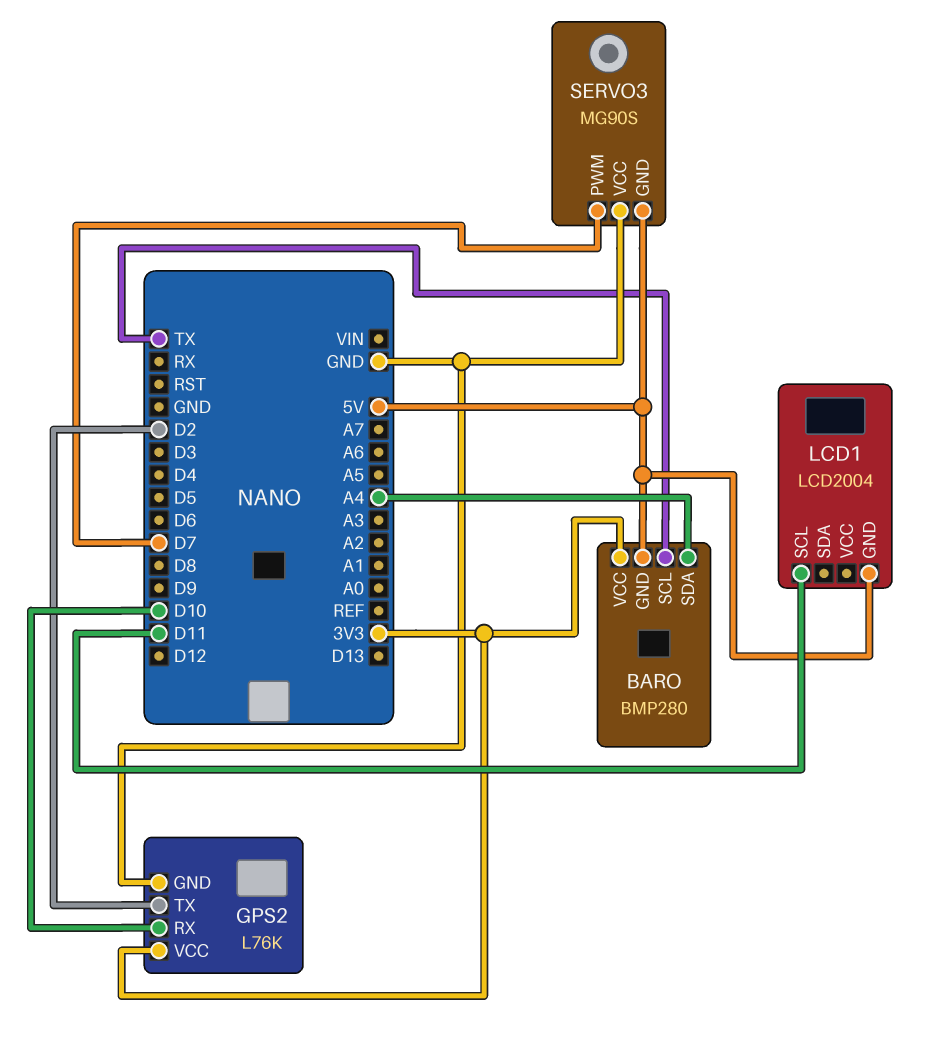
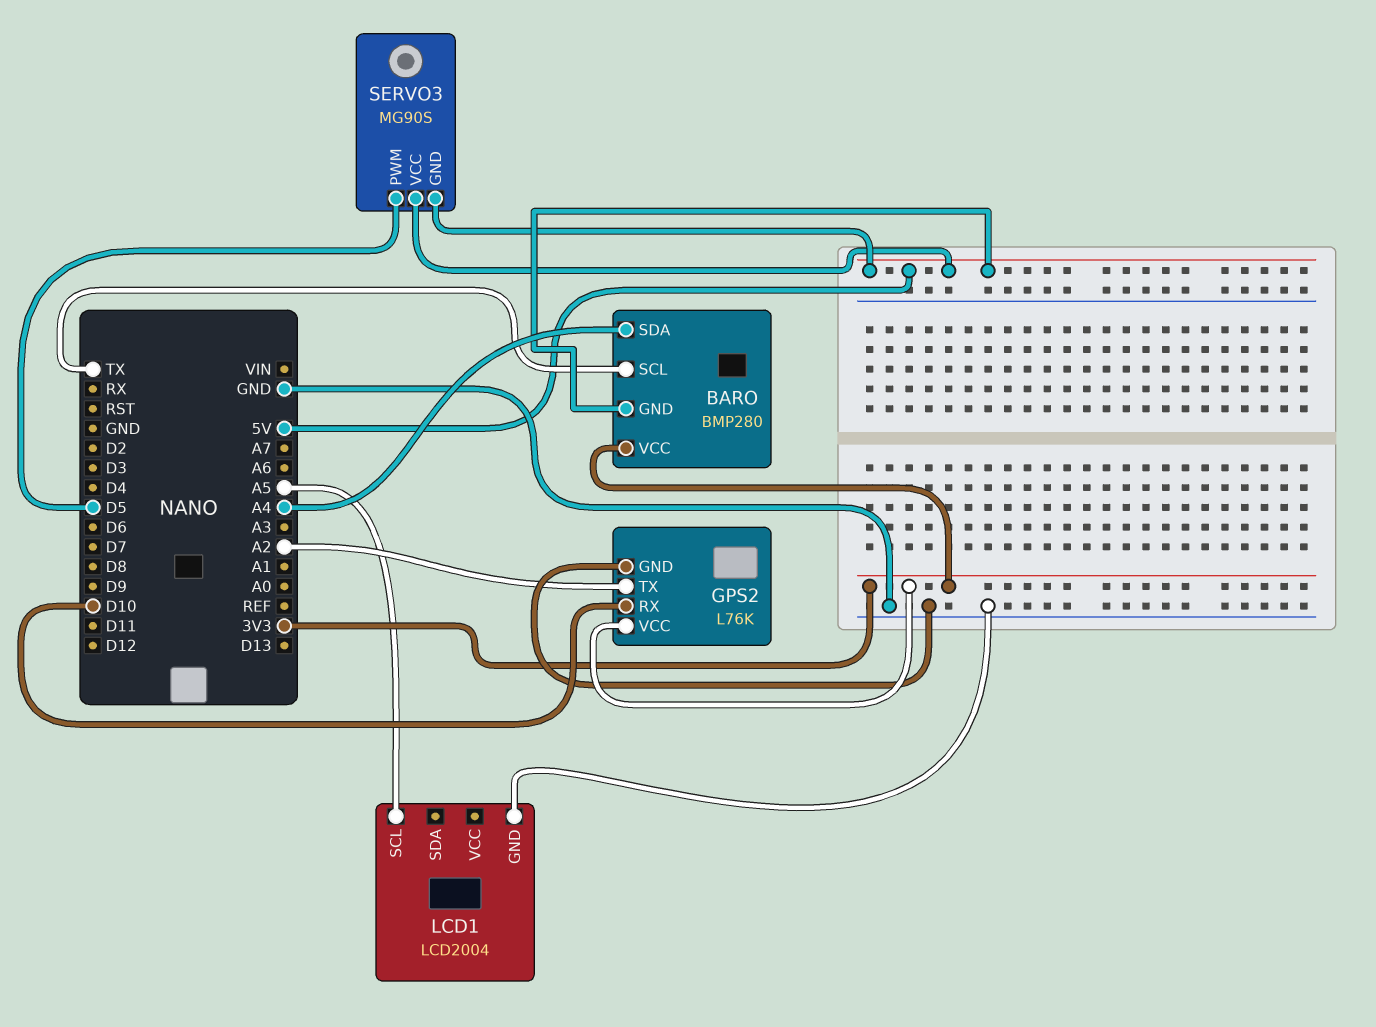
GPS2 pin TX: D2 -> A2
LCD1 pin GND: 5V -> GND
LCD1 pin SCL: D11 -> A5
SERVO3 pin PWM: D7 -> D5
SERVO3 pin VCC: GND -> 5V

